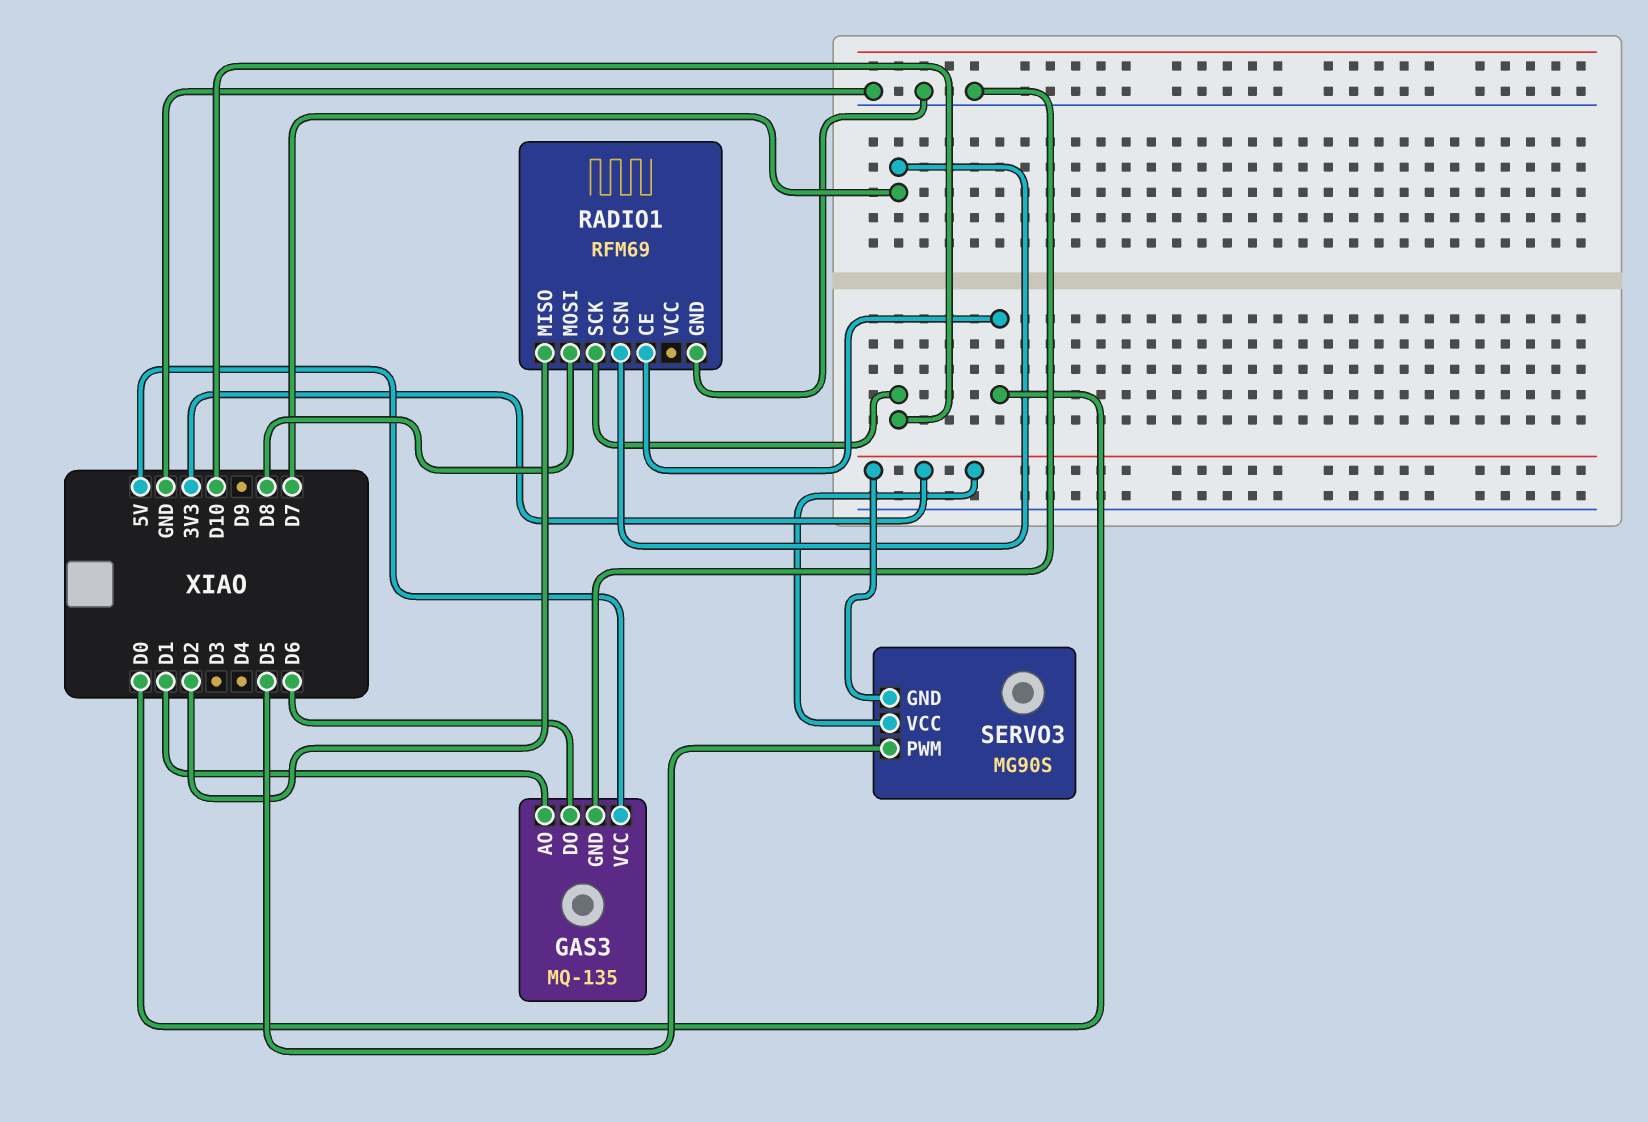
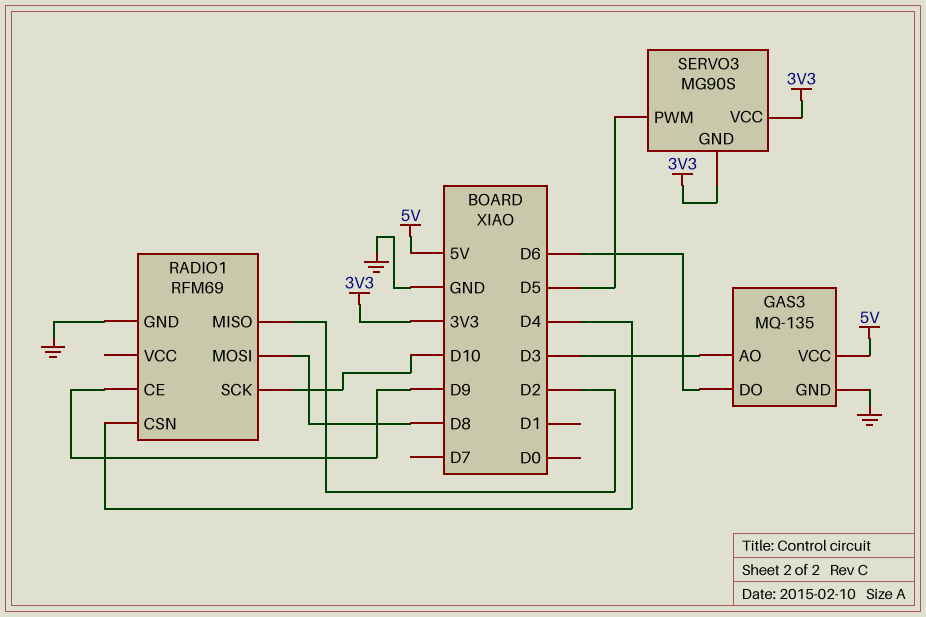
GAS3 pin AO: D1 -> D3
RADIO1 pin CE: D0 -> D9
RADIO1 pin CSN: D7 -> D4

